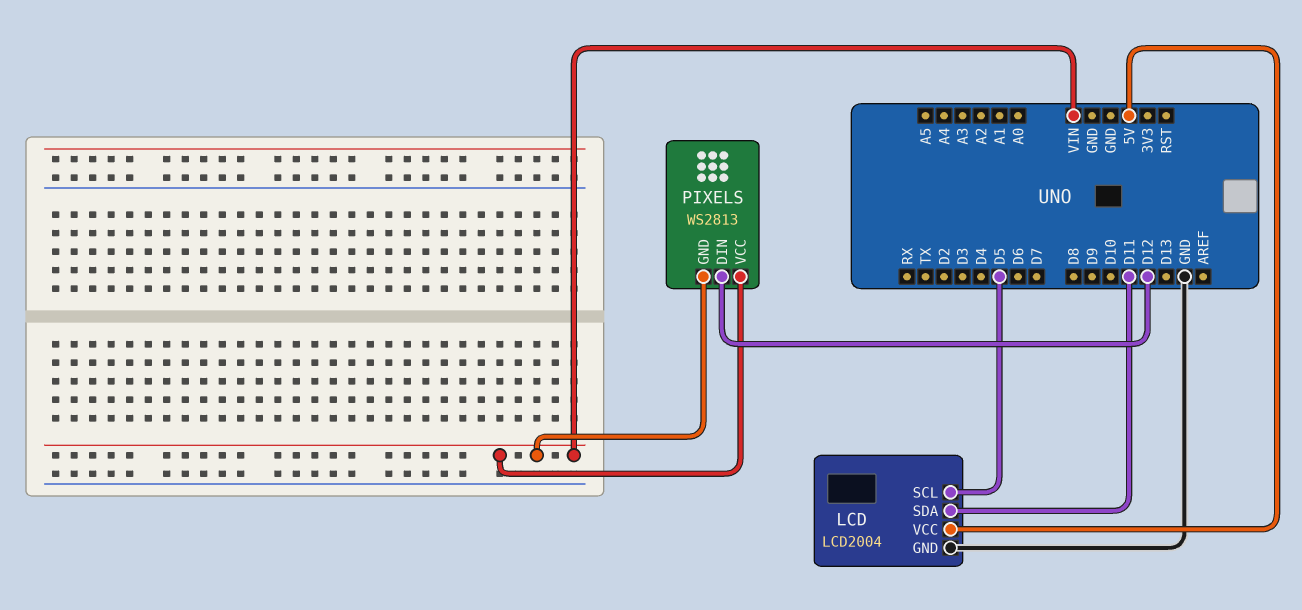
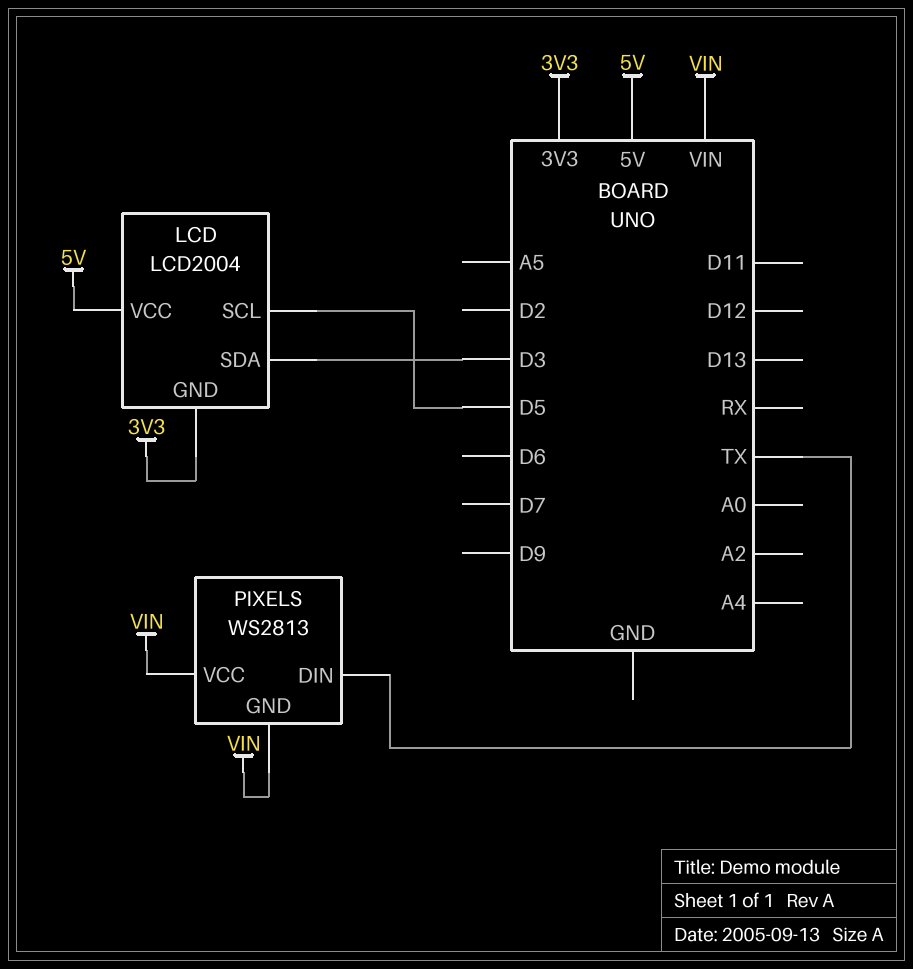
LCD pin GND: GND -> 3V3
LCD pin SDA: D11 -> D3
PIXELS pin DIN: D12 -> TX

